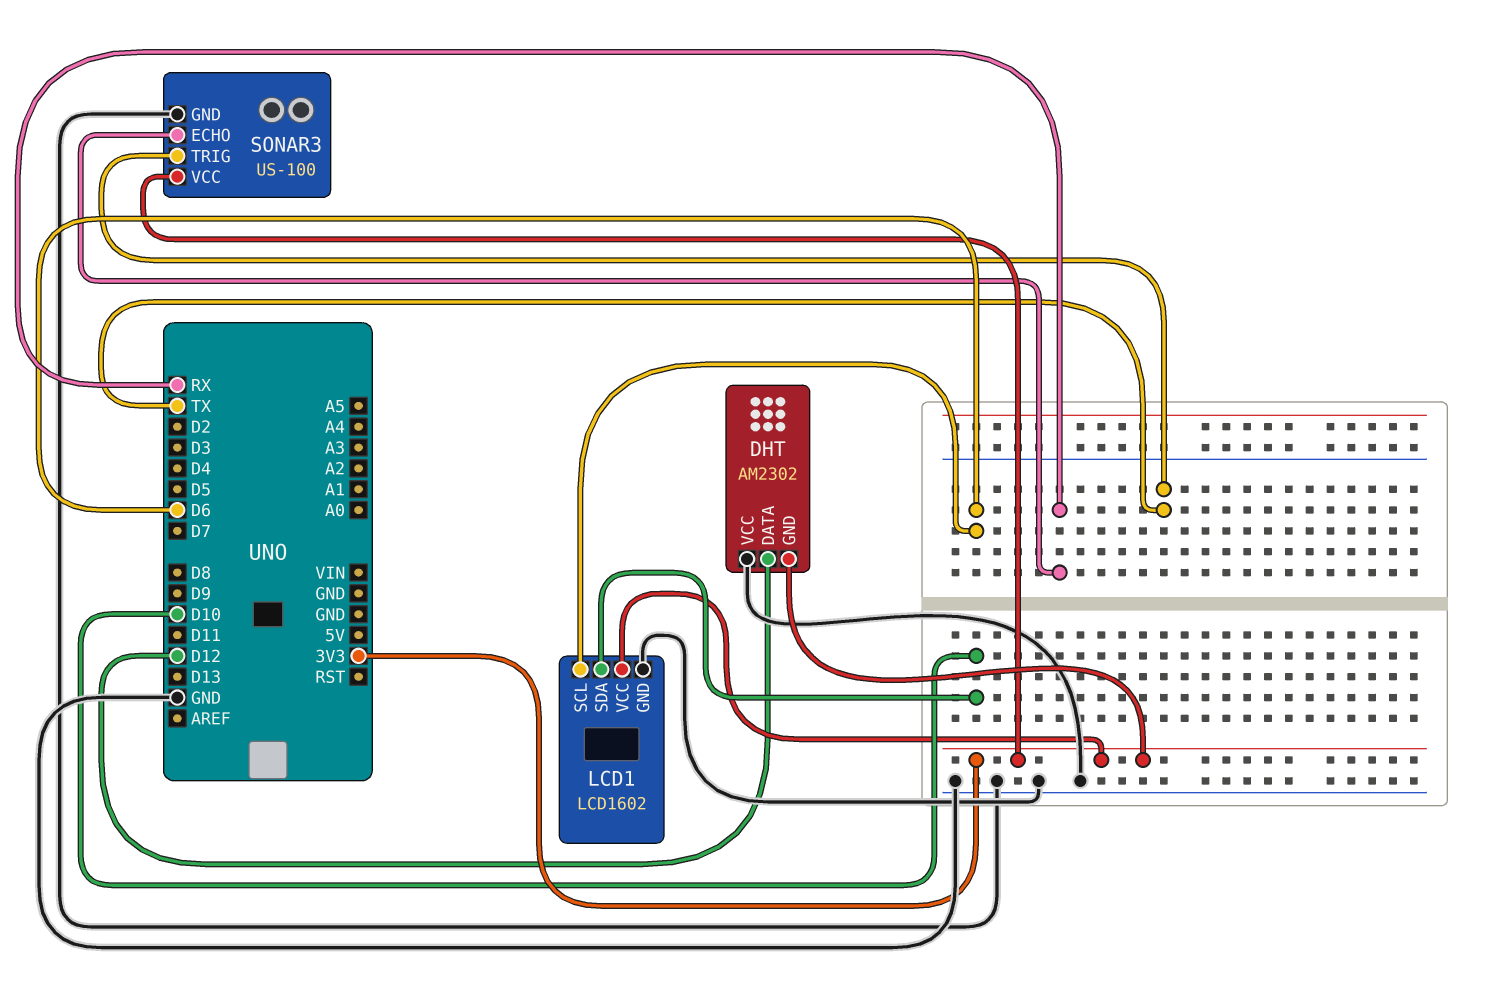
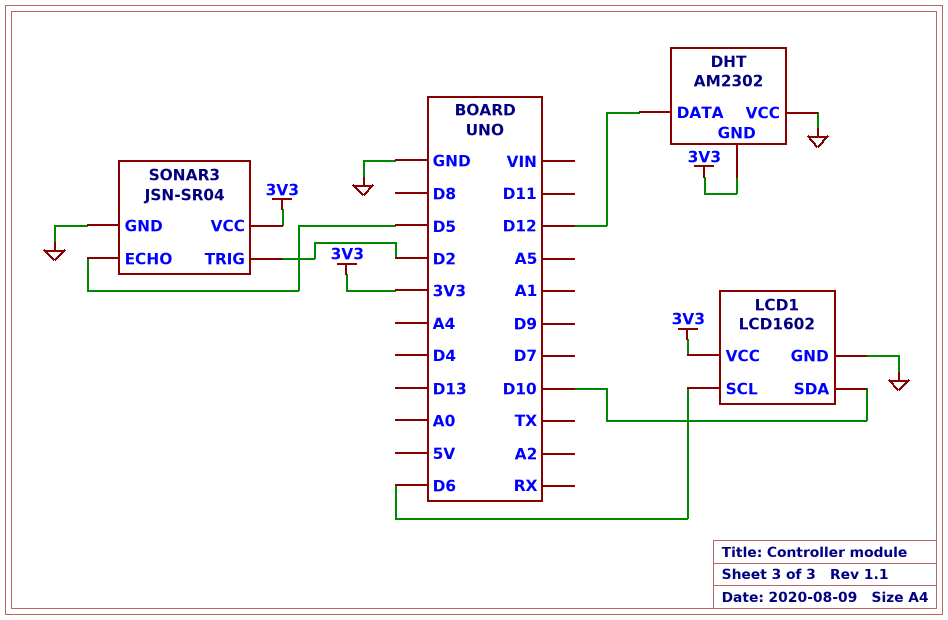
SONAR3: US-100 -> JSN-SR04
SONAR3 pin ECHO: RX -> D5
SONAR3 pin TRIG: TX -> D2

